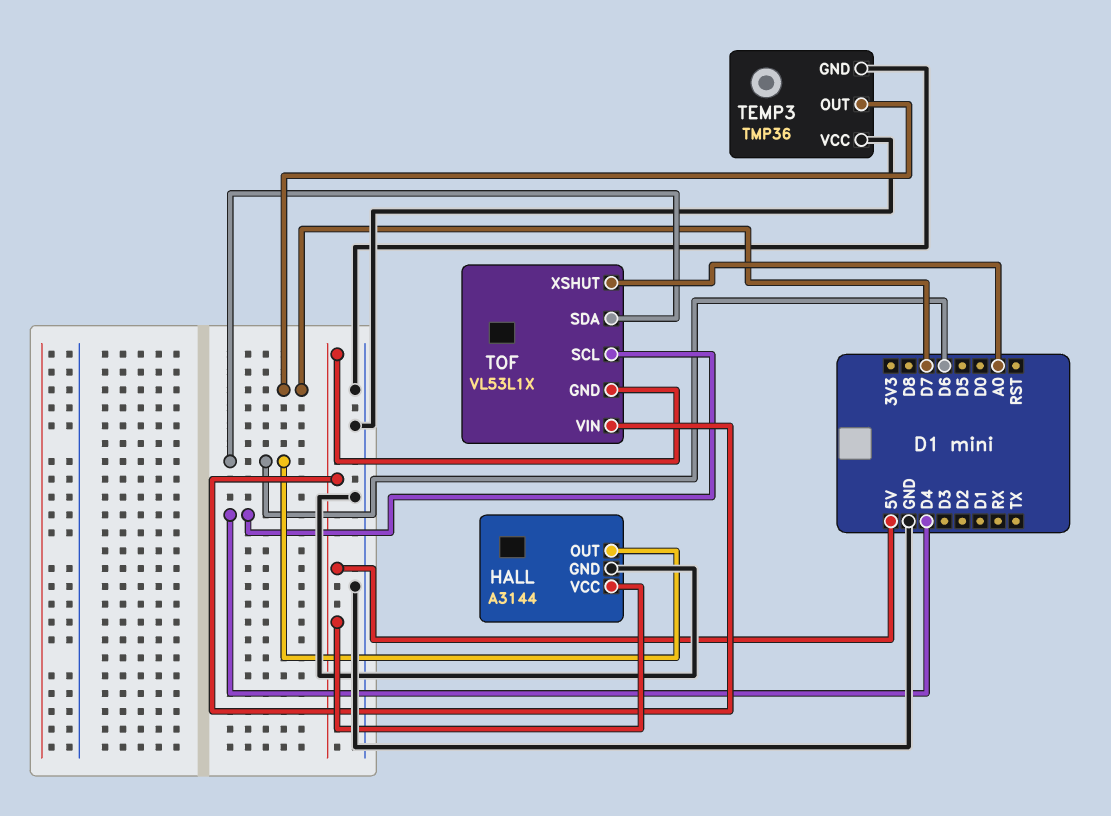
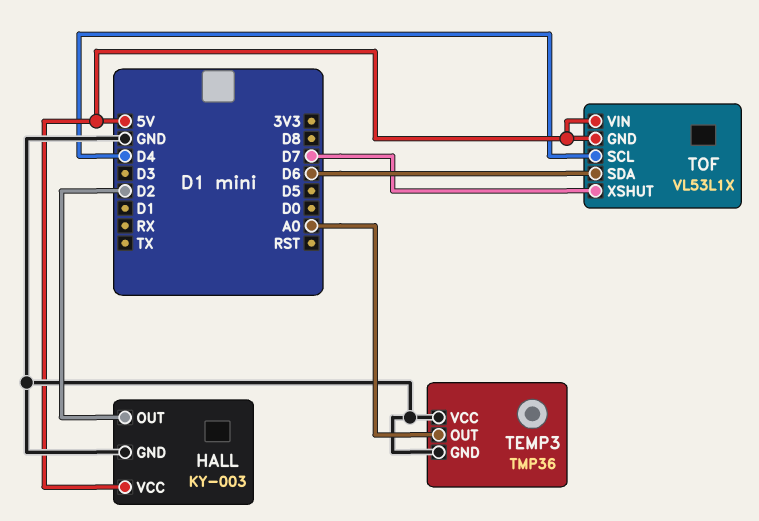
HALL: A3144 -> KY-003
HALL pin OUT: D6 -> D2
TEMP3 pin OUT: D7 -> A0
TOF pin XSHUT: A0 -> D7

